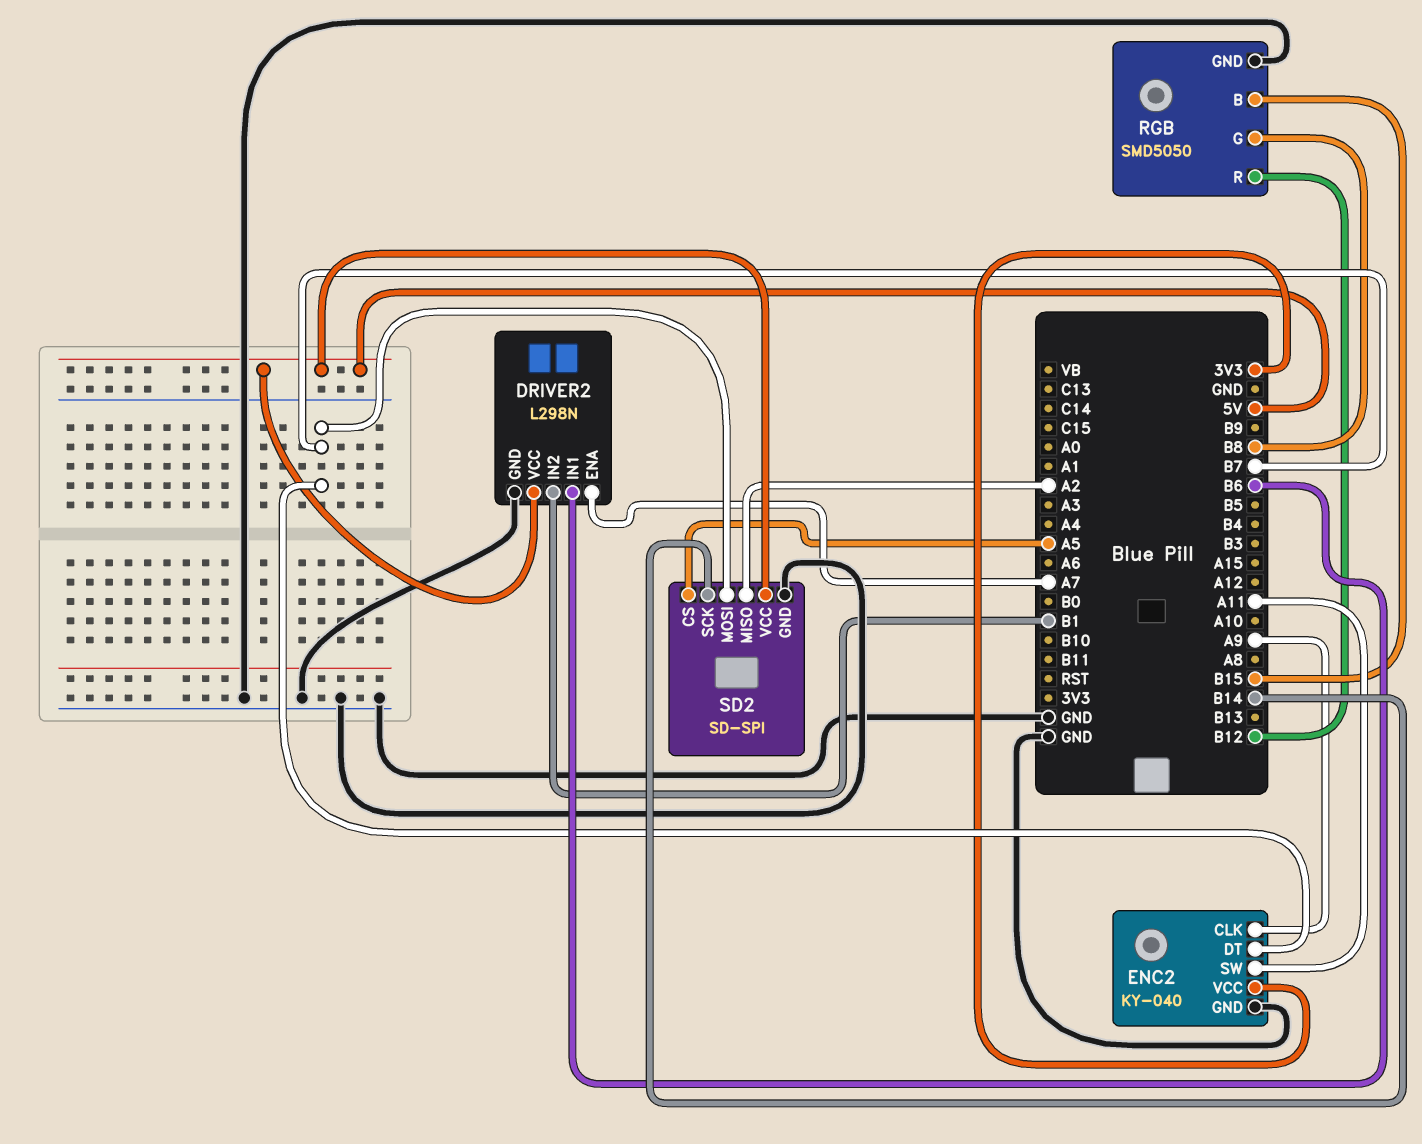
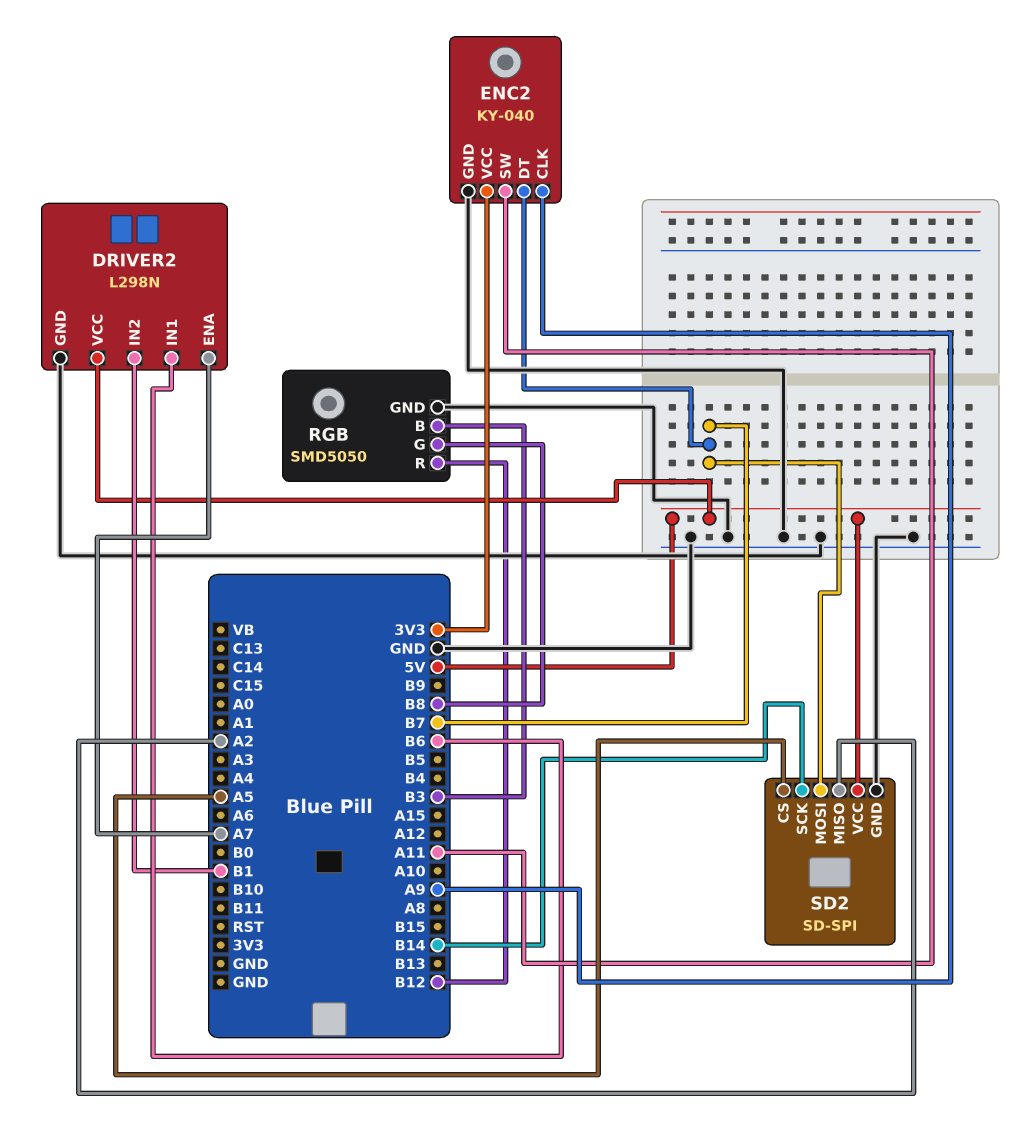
RGB pin B: B15 -> B3

